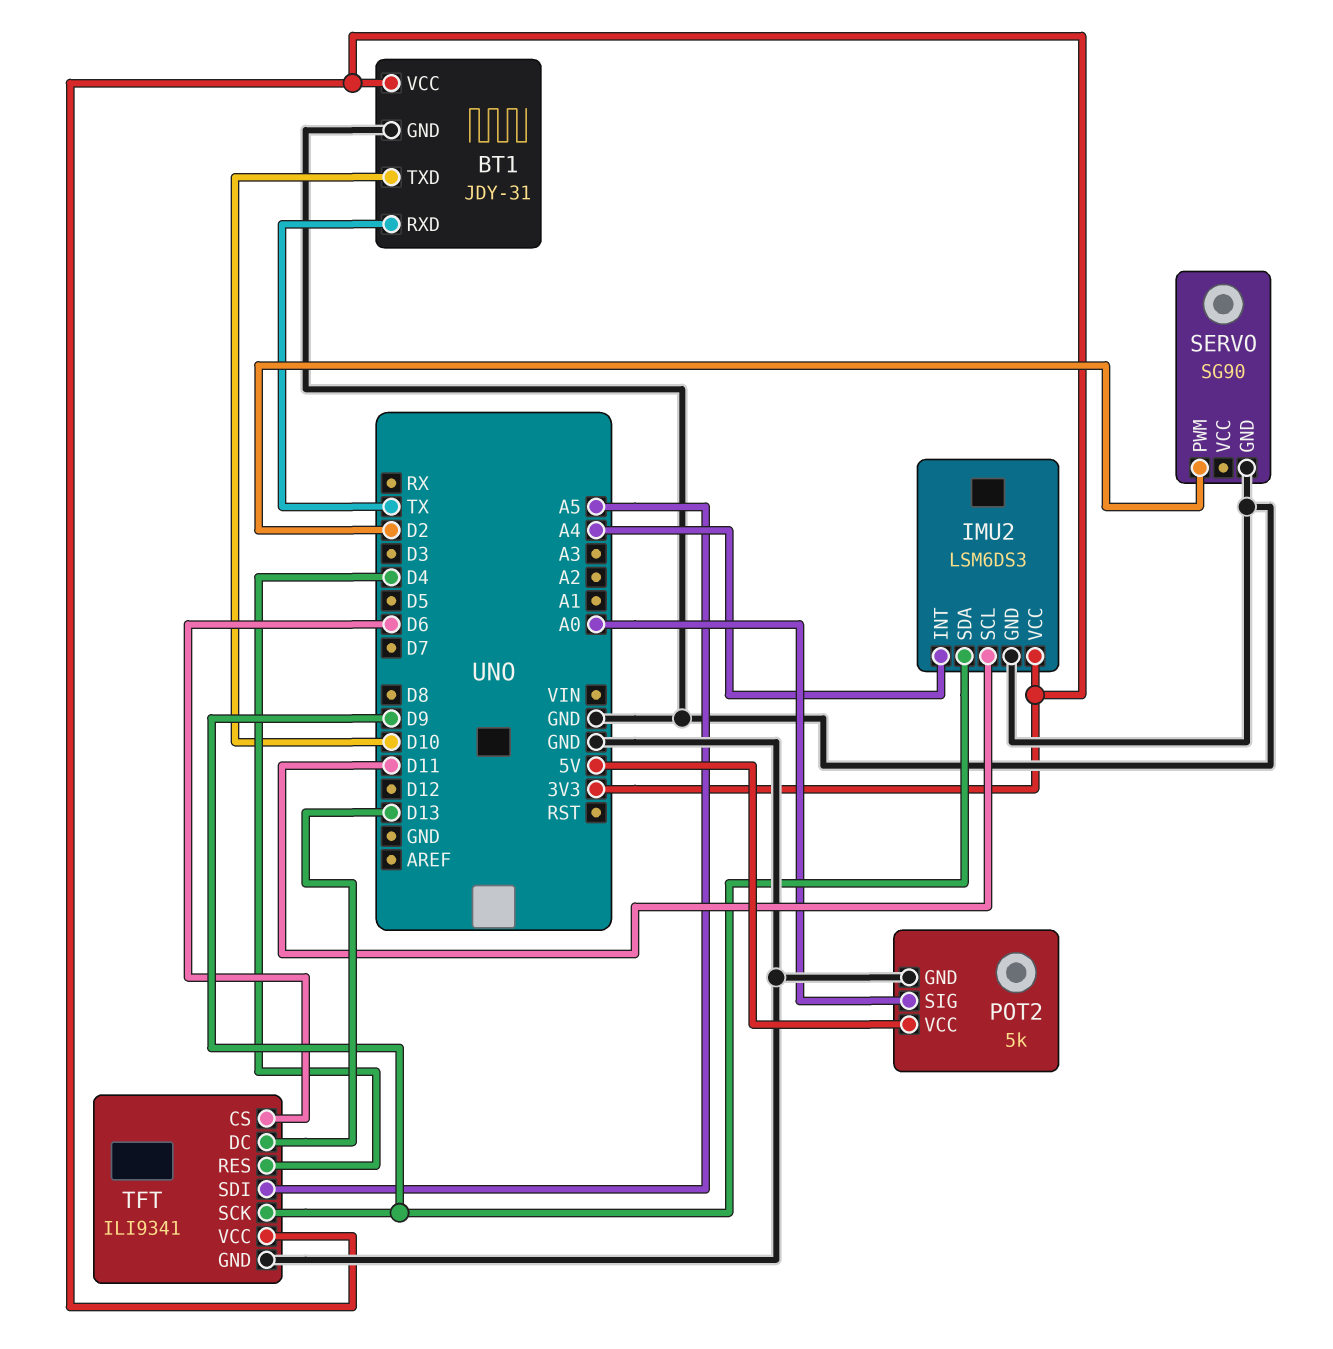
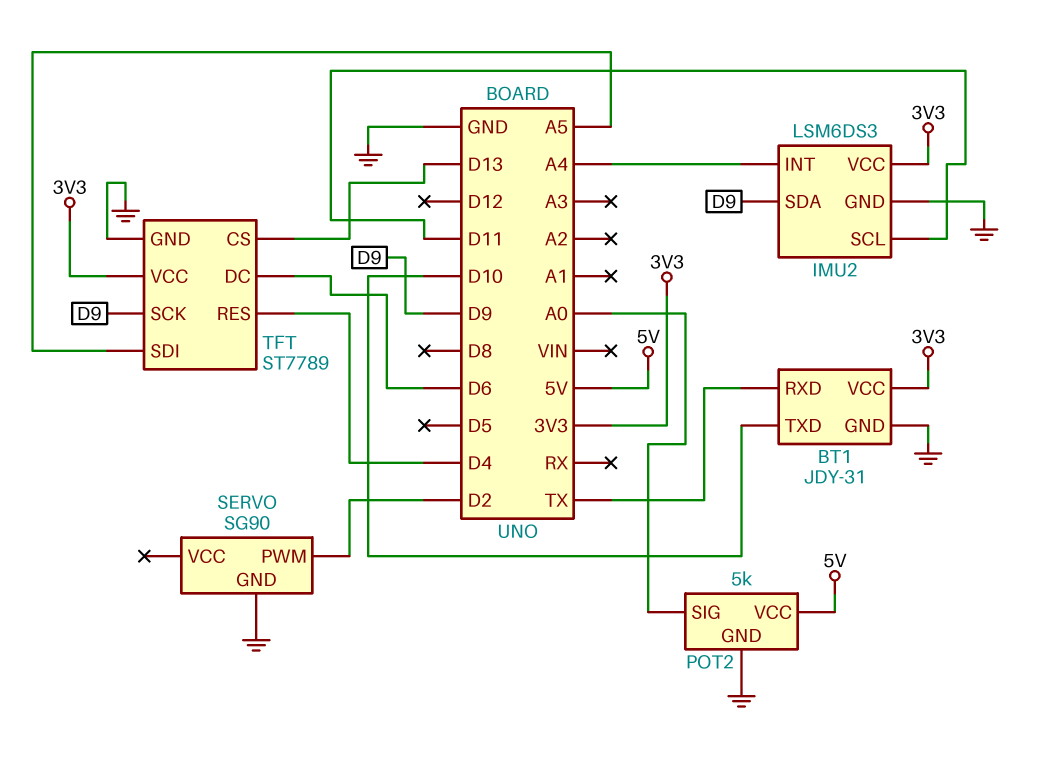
TFT: ILI9341 -> ST7789
TFT pin CS: D6 -> D13
TFT pin DC: D13 -> D6

